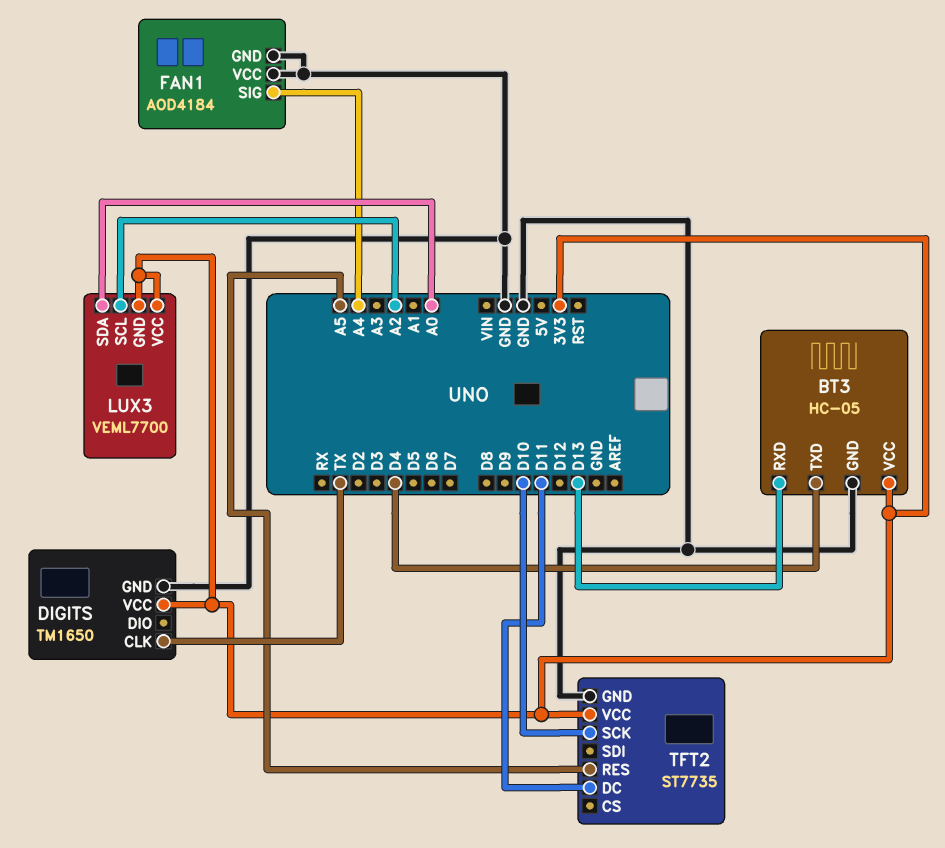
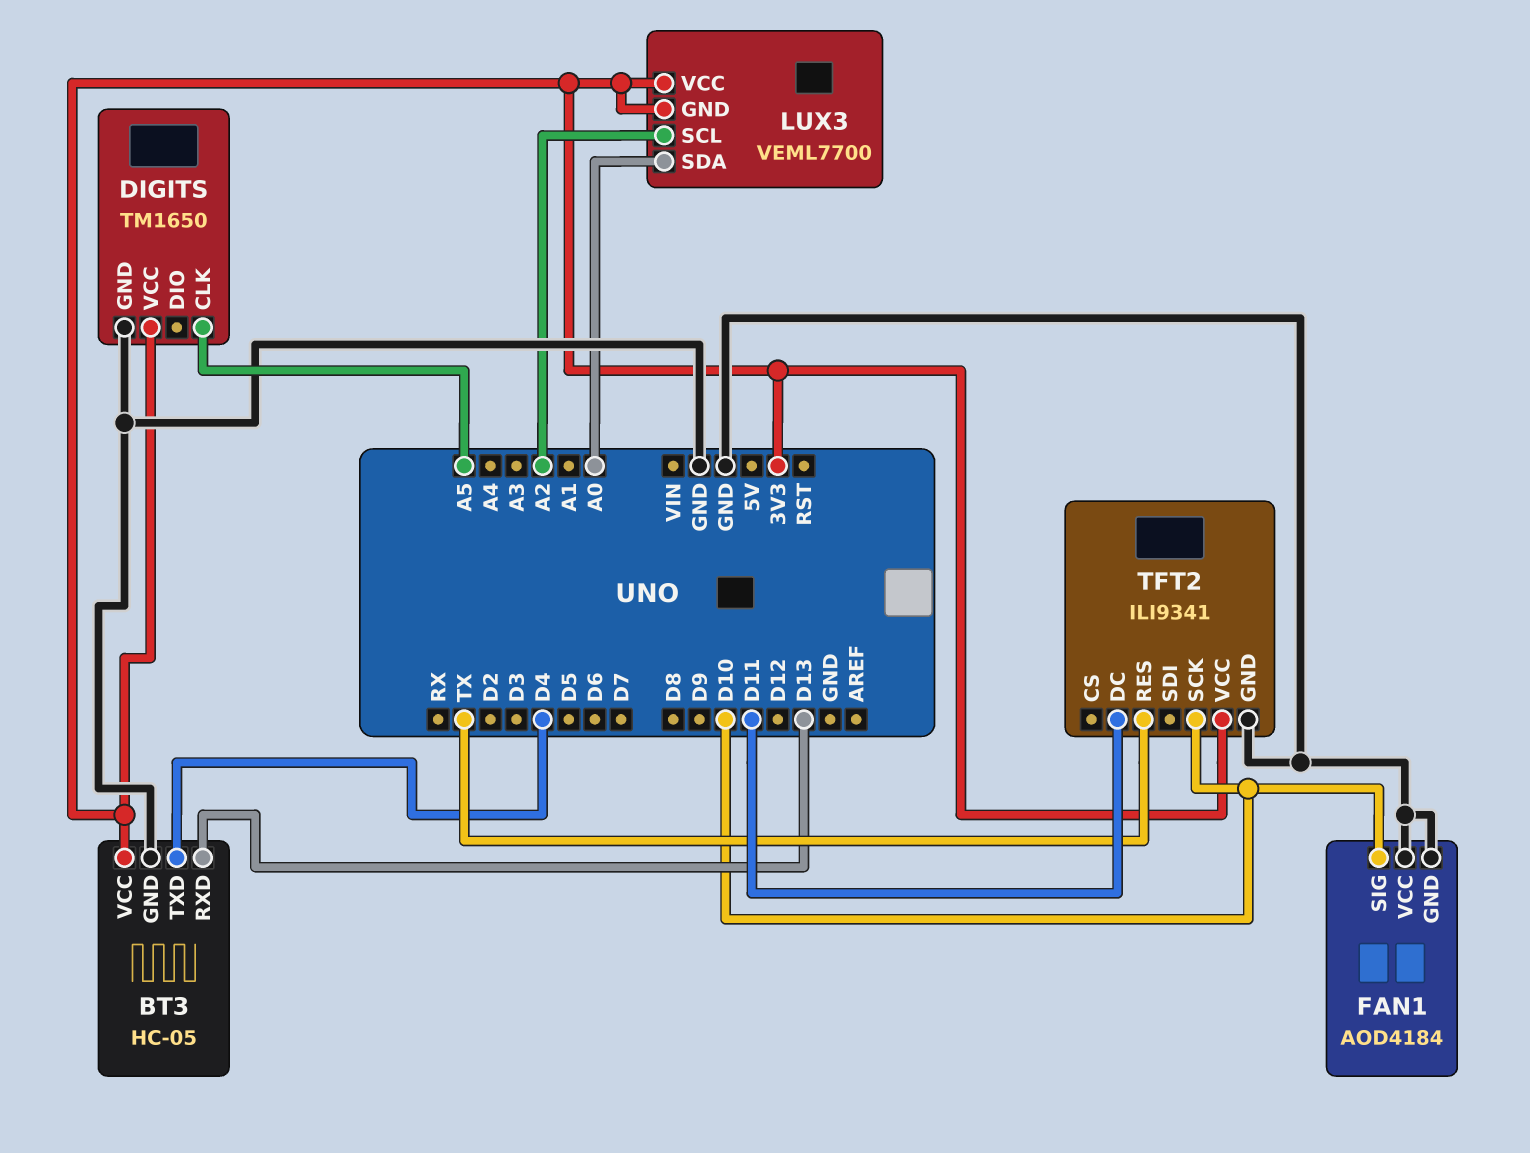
DIGITS pin CLK: TX -> A5
FAN1 pin SIG: A4 -> D10
TFT2: ST7735 -> ILI9341
TFT2 pin RES: A5 -> TX

